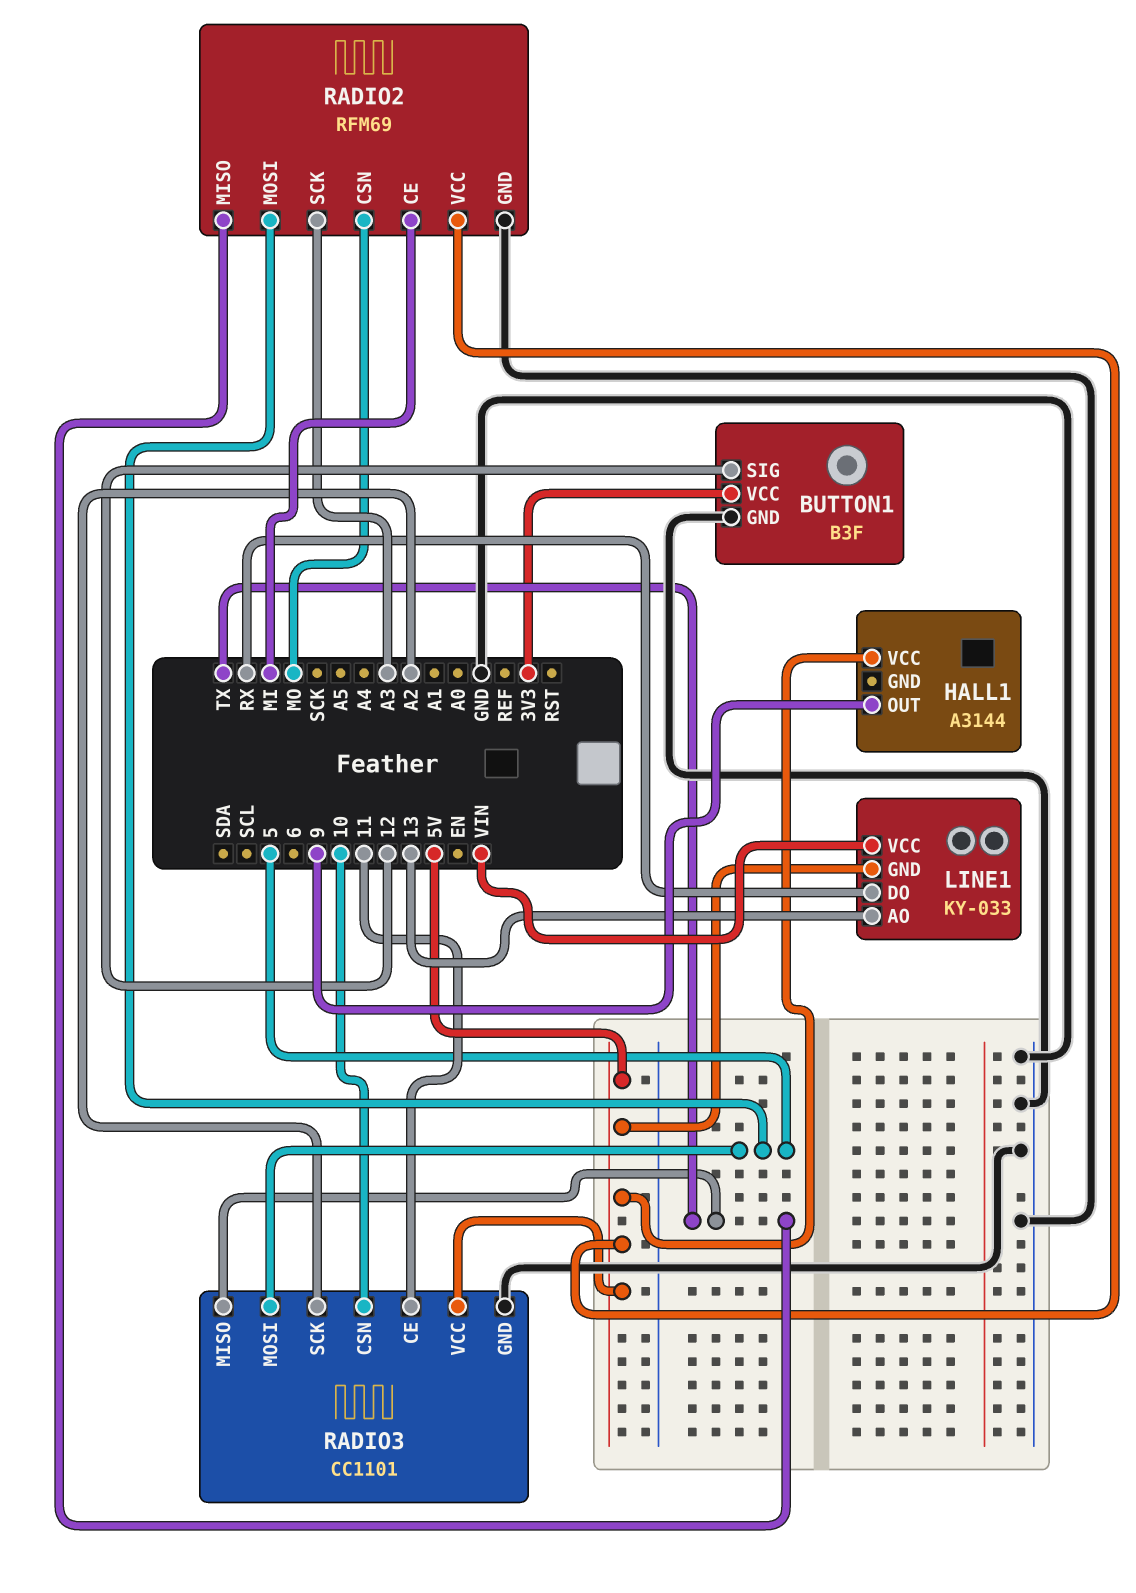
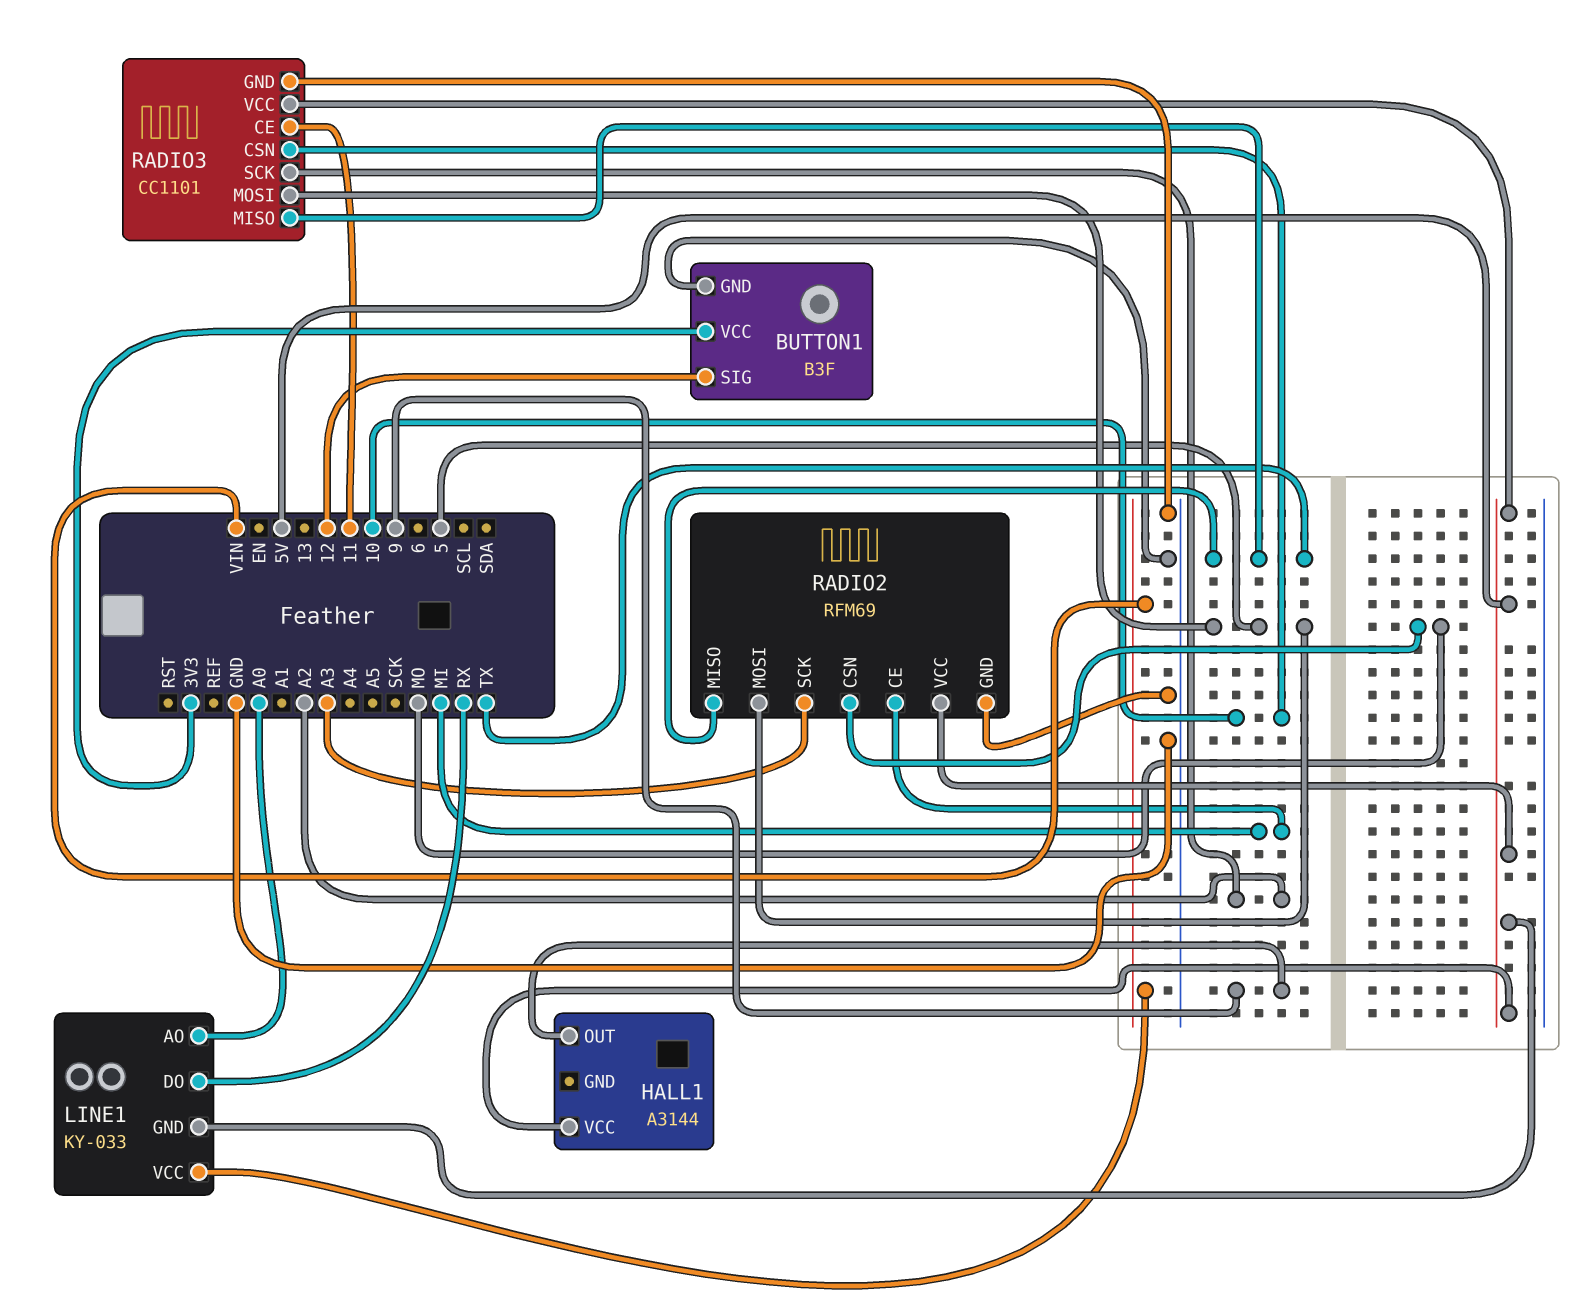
LINE1 pin AO: 13 -> A0

